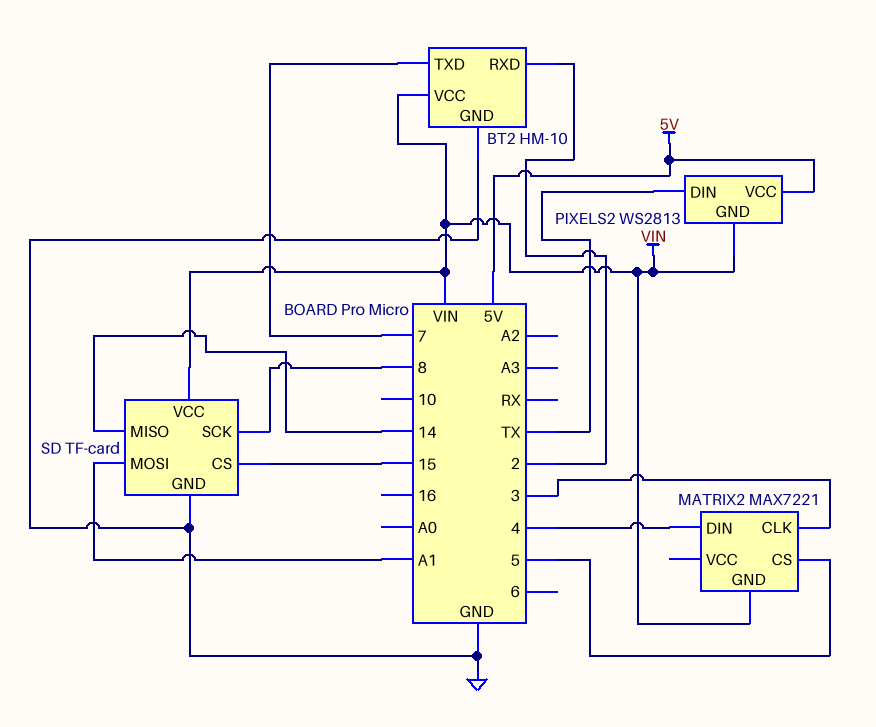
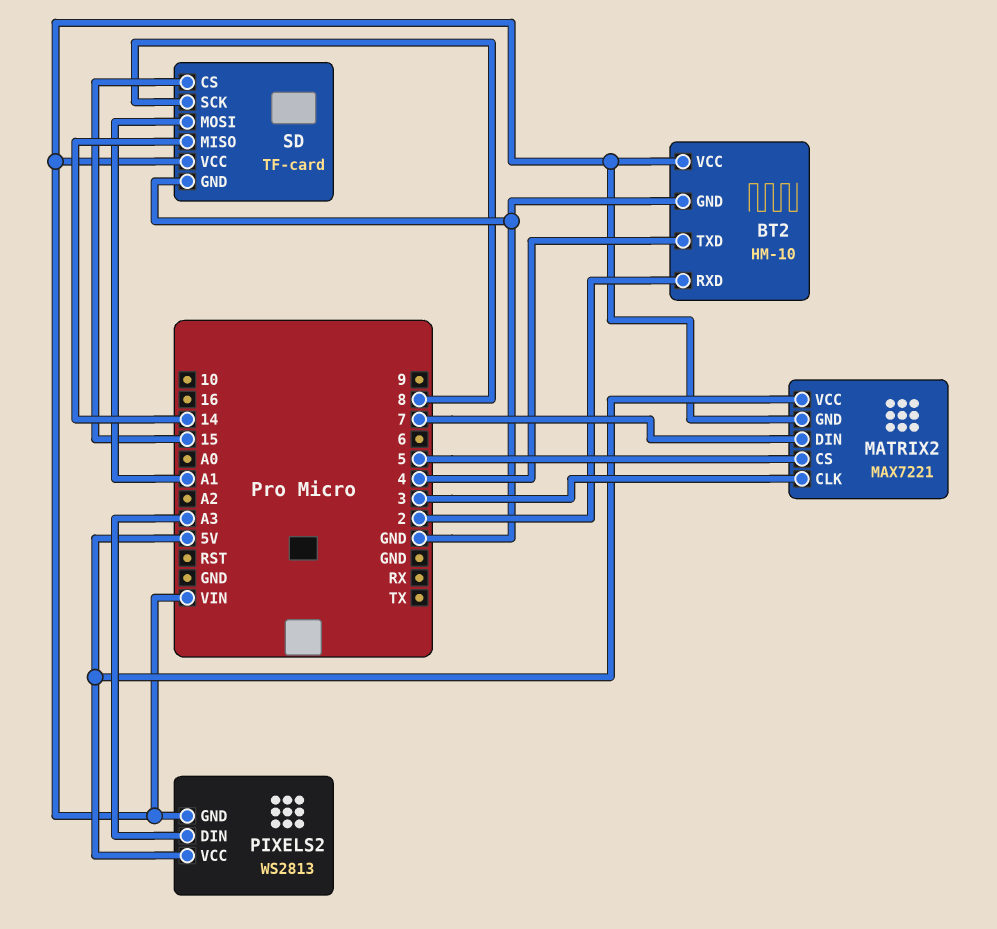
BT2 pin TXD: 7 -> 4
MATRIX2 pin DIN: 4 -> 7
MATRIX2 pin VCC: none -> 5V
PIXELS2 pin DIN: TX -> A3

